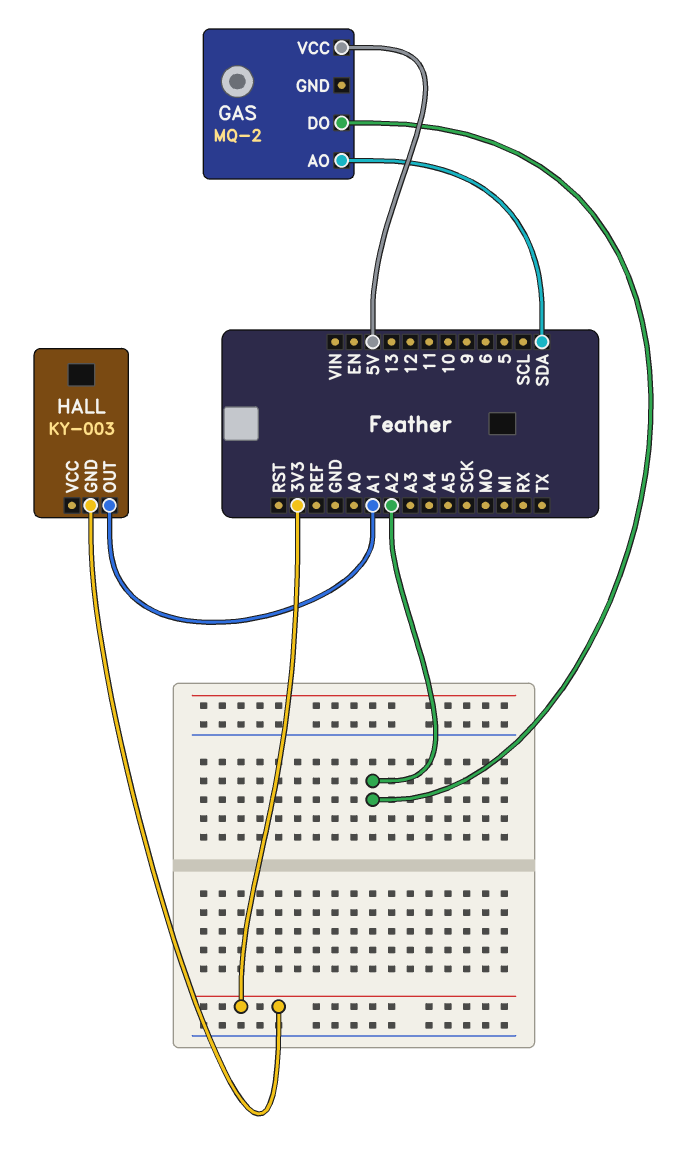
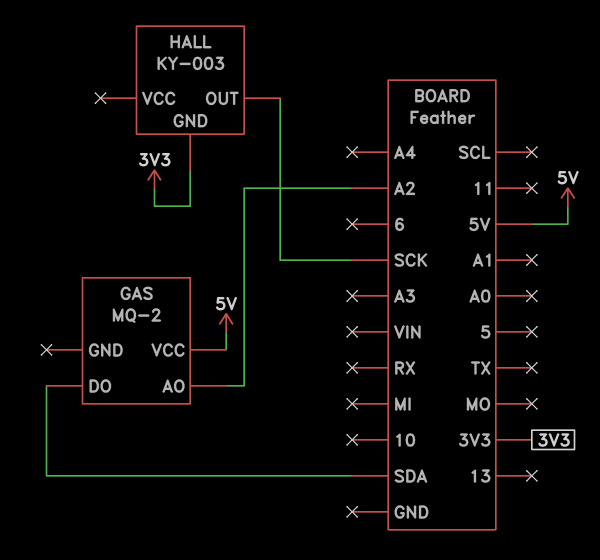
GAS pin AO: SDA -> A2
GAS pin DO: A2 -> SDA
HALL pin OUT: A1 -> SCK

